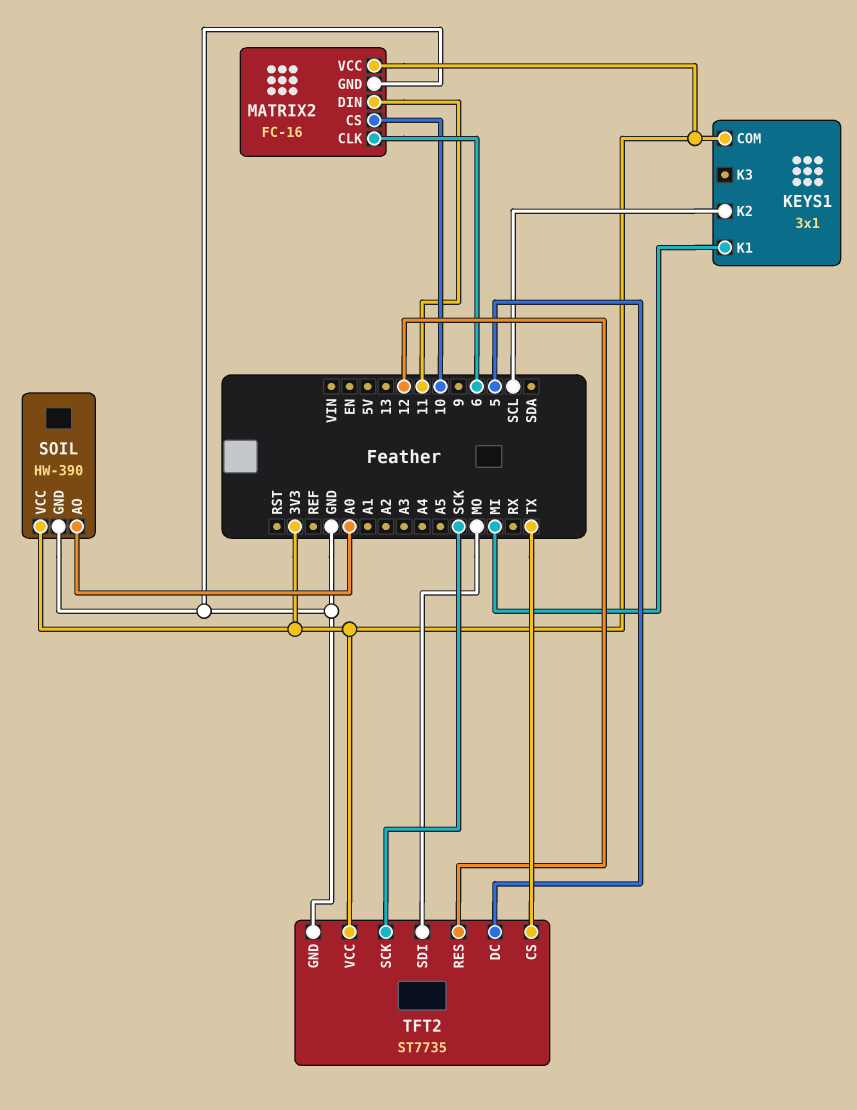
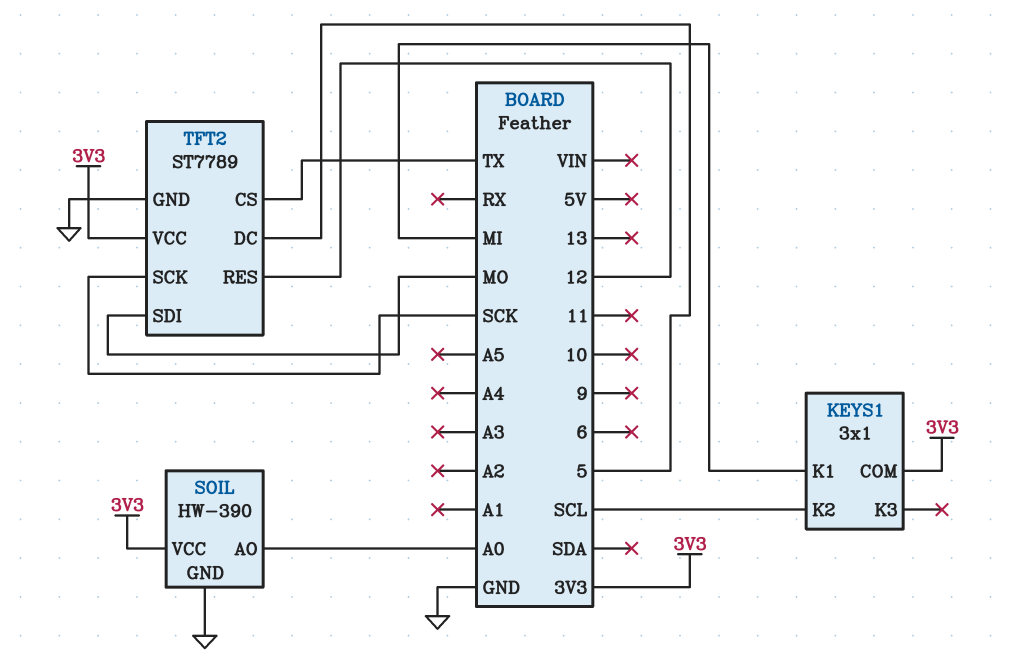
MATRIX2: FC-16 -> none
MATRIX2 pin CLK: 6 -> none
MATRIX2 pin CS: 10 -> none
MATRIX2 pin DIN: 11 -> none
MATRIX2 pin GND: GND -> none
MATRIX2 pin VCC: 3V3 -> none
TFT2: ST7735 -> ST7789

